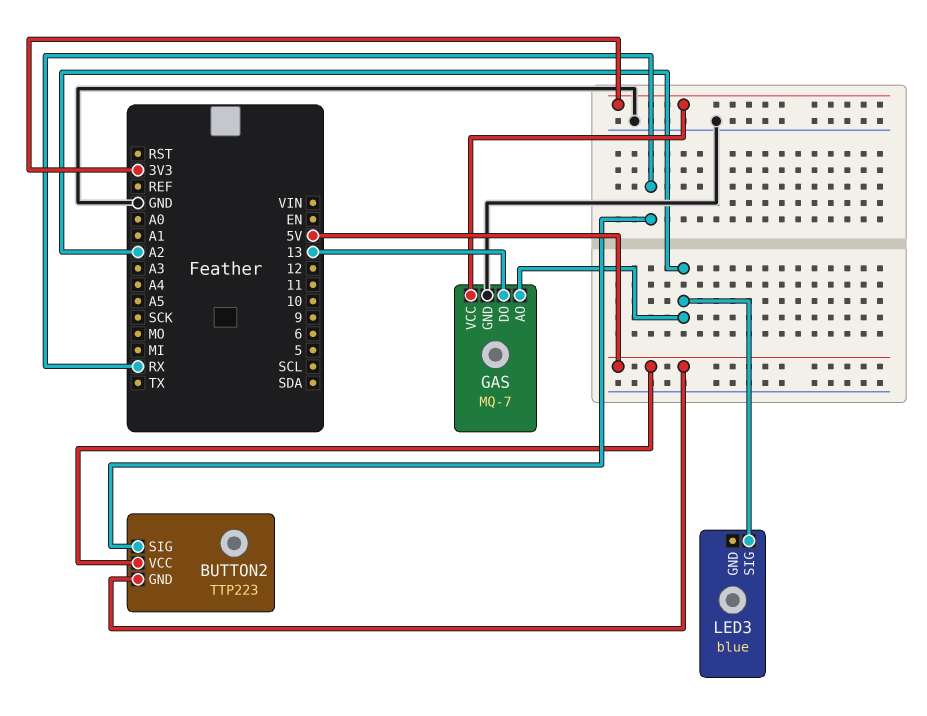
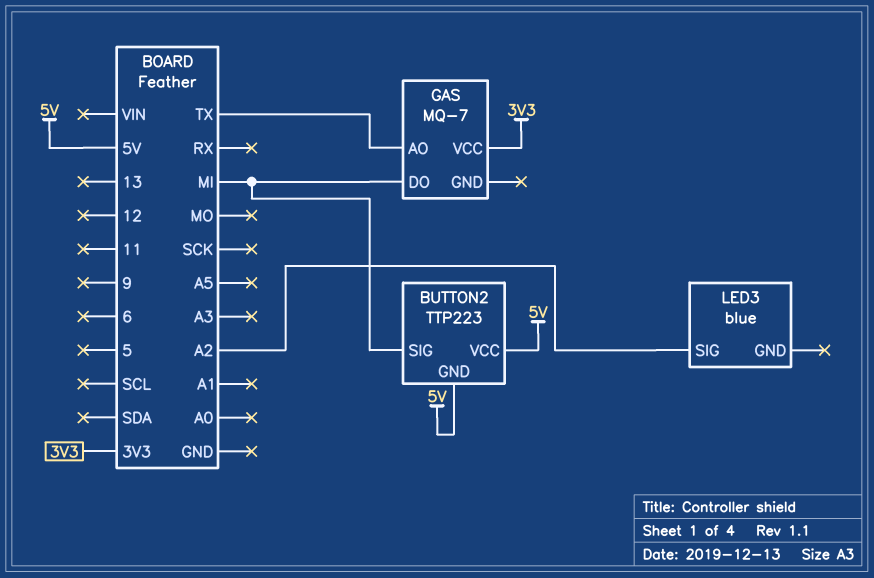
BUTTON2 pin SIG: RX -> MI
GAS pin AO: A2 -> TX
GAS pin DO: 13 -> MI
GAS pin GND: GND -> none

